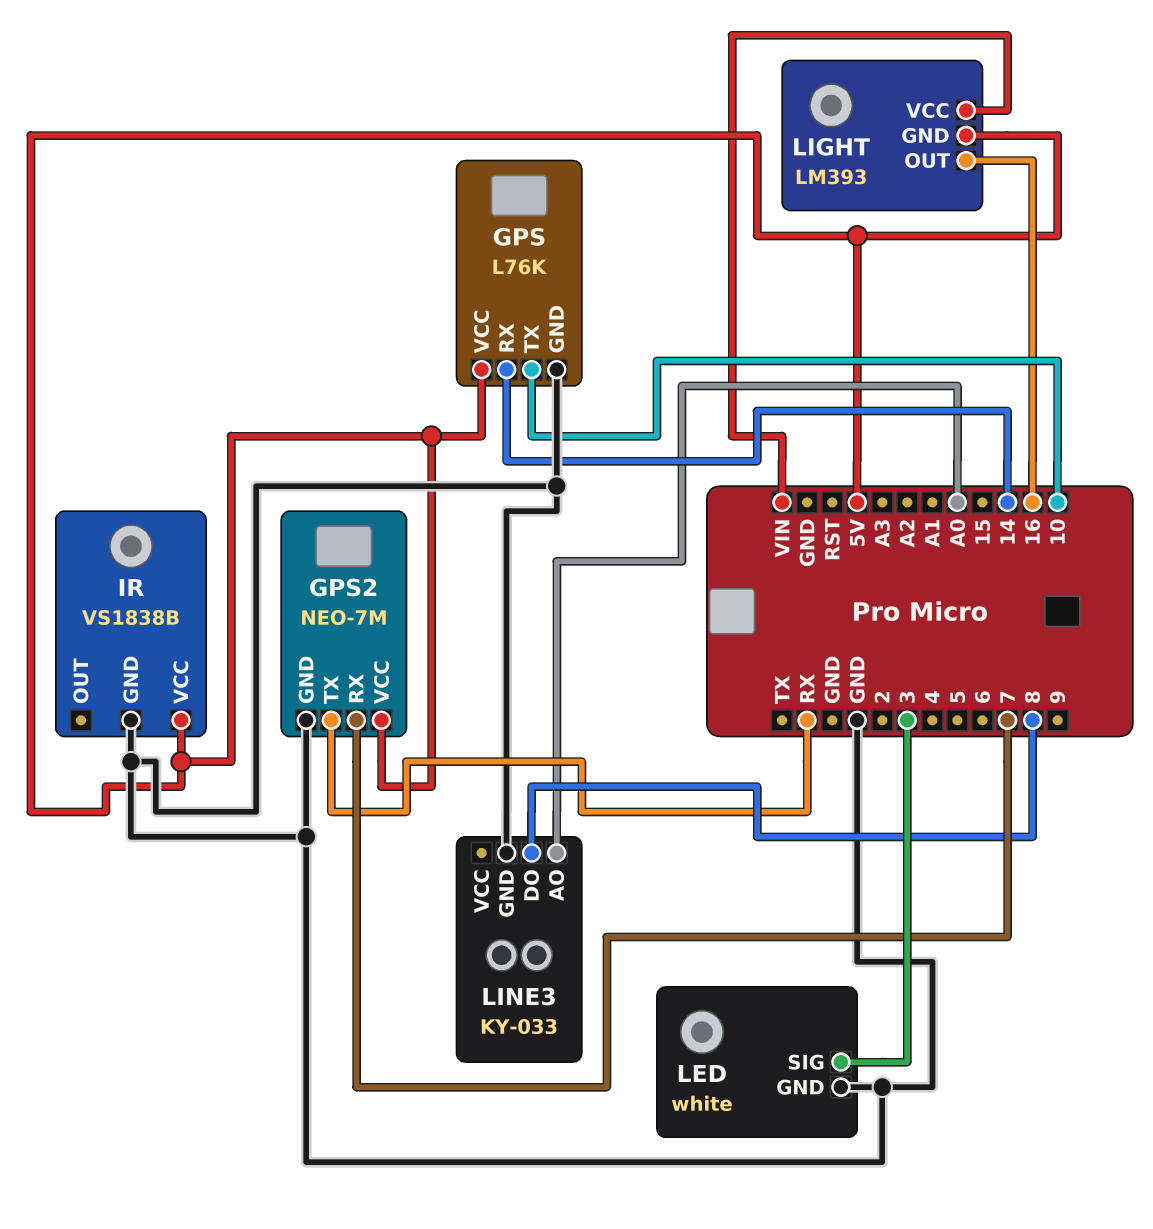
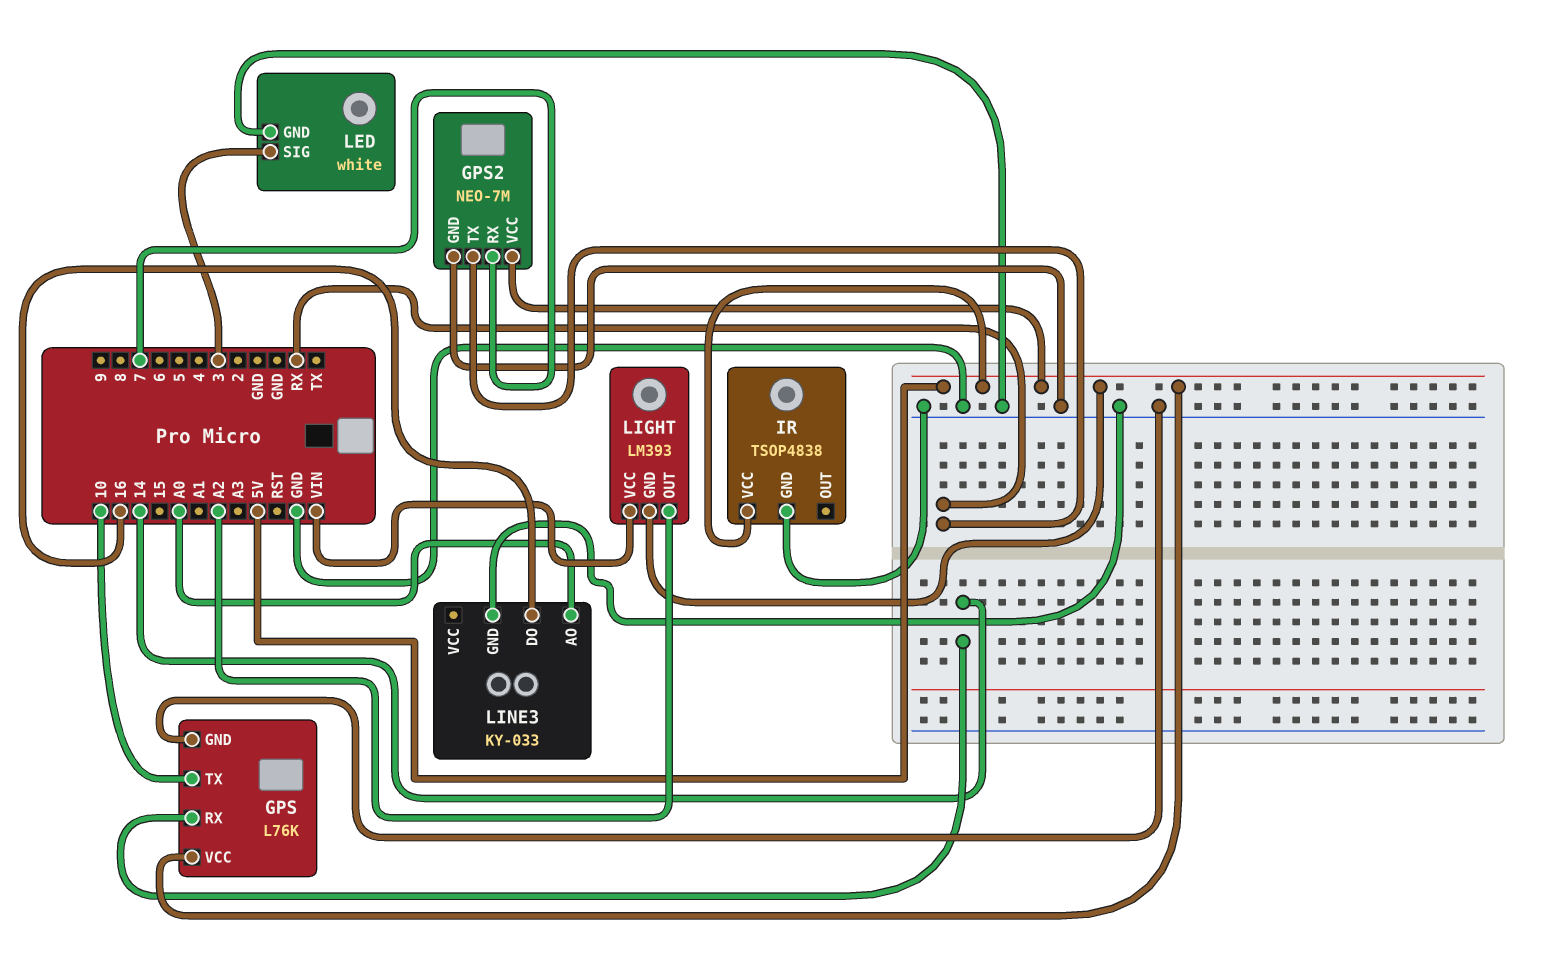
IR: VS1838B -> TSOP4838
LIGHT pin OUT: 16 -> A2
LINE3 pin DO: 8 -> 16

